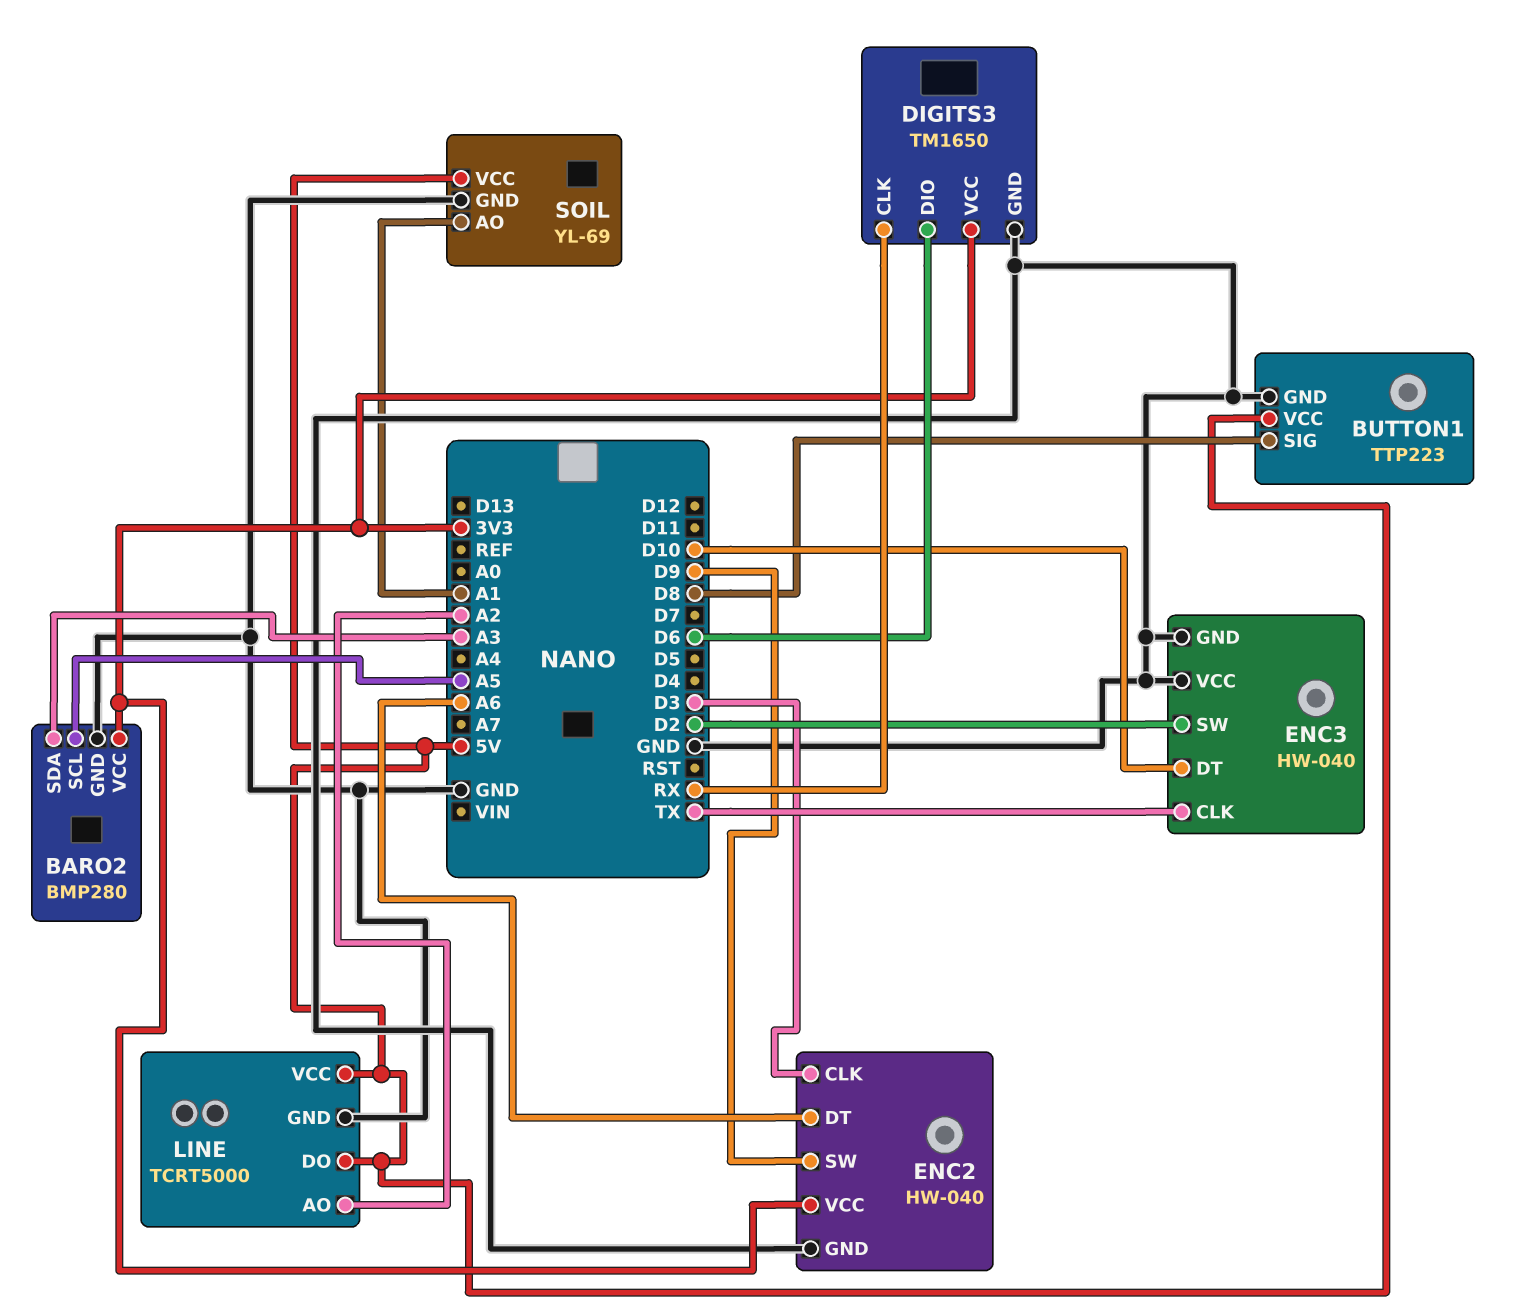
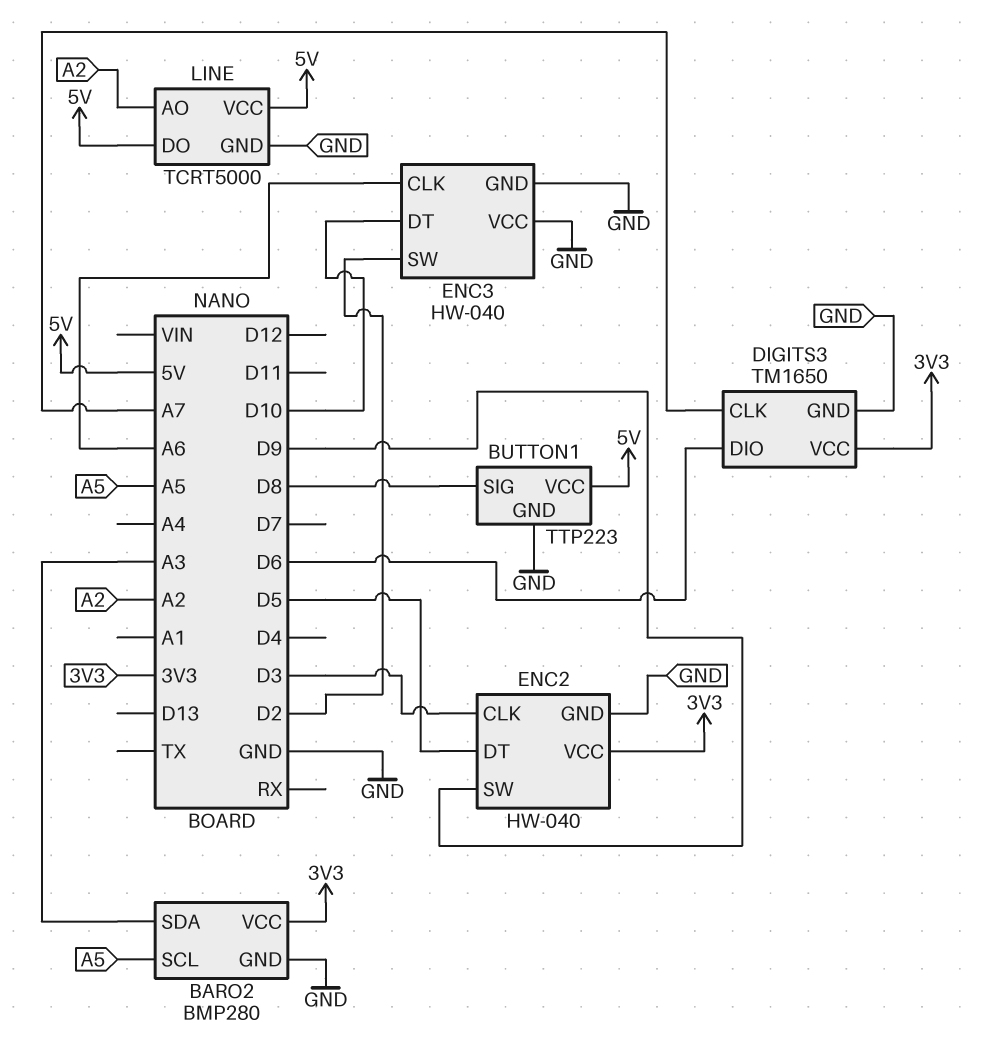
DIGITS3 pin CLK: RX -> A7
ENC2 pin DT: A6 -> D5
ENC3 pin CLK: TX -> A6
SOIL: YL-69 -> none
SOIL pin AO: A1 -> none
SOIL pin GND: GND -> none
SOIL pin VCC: 5V -> none

